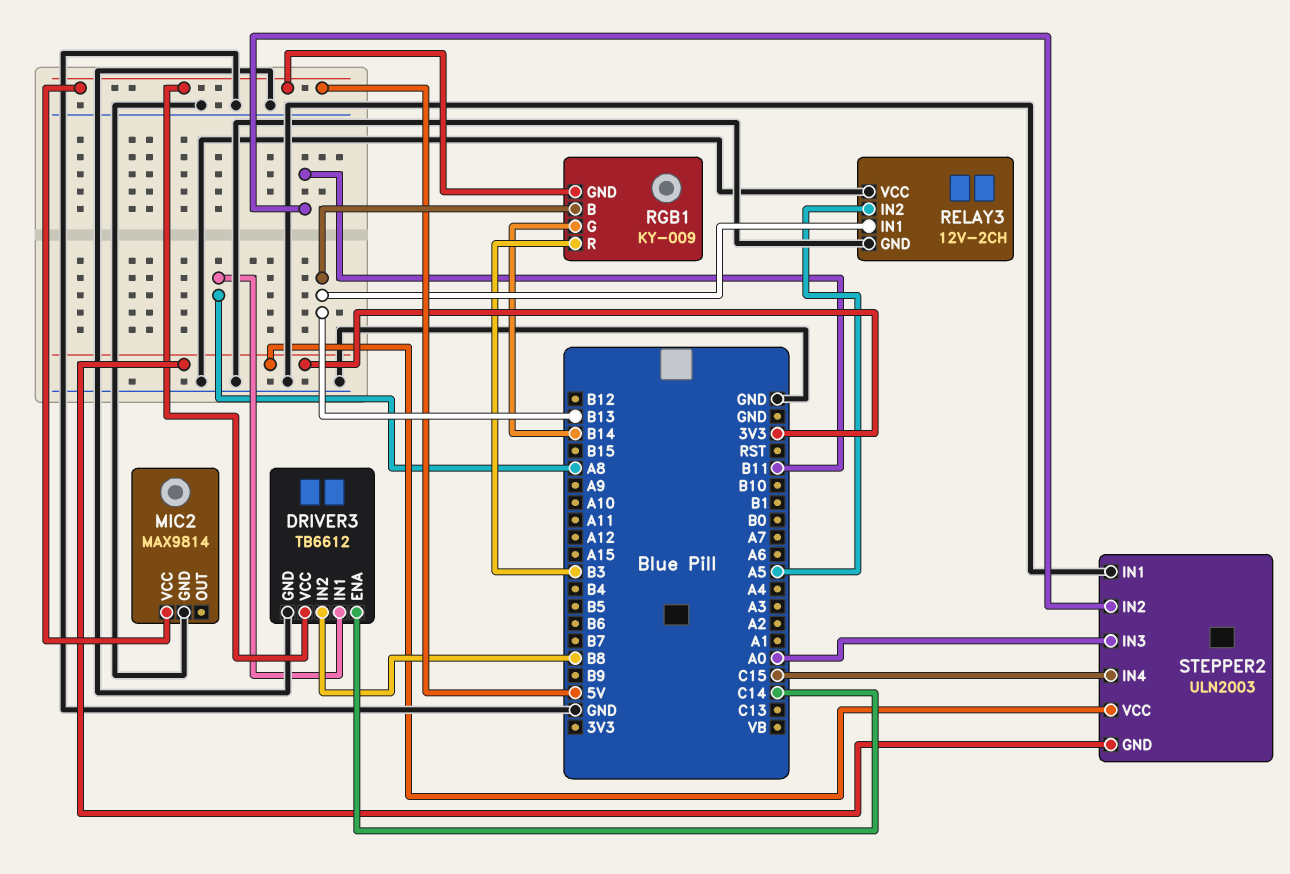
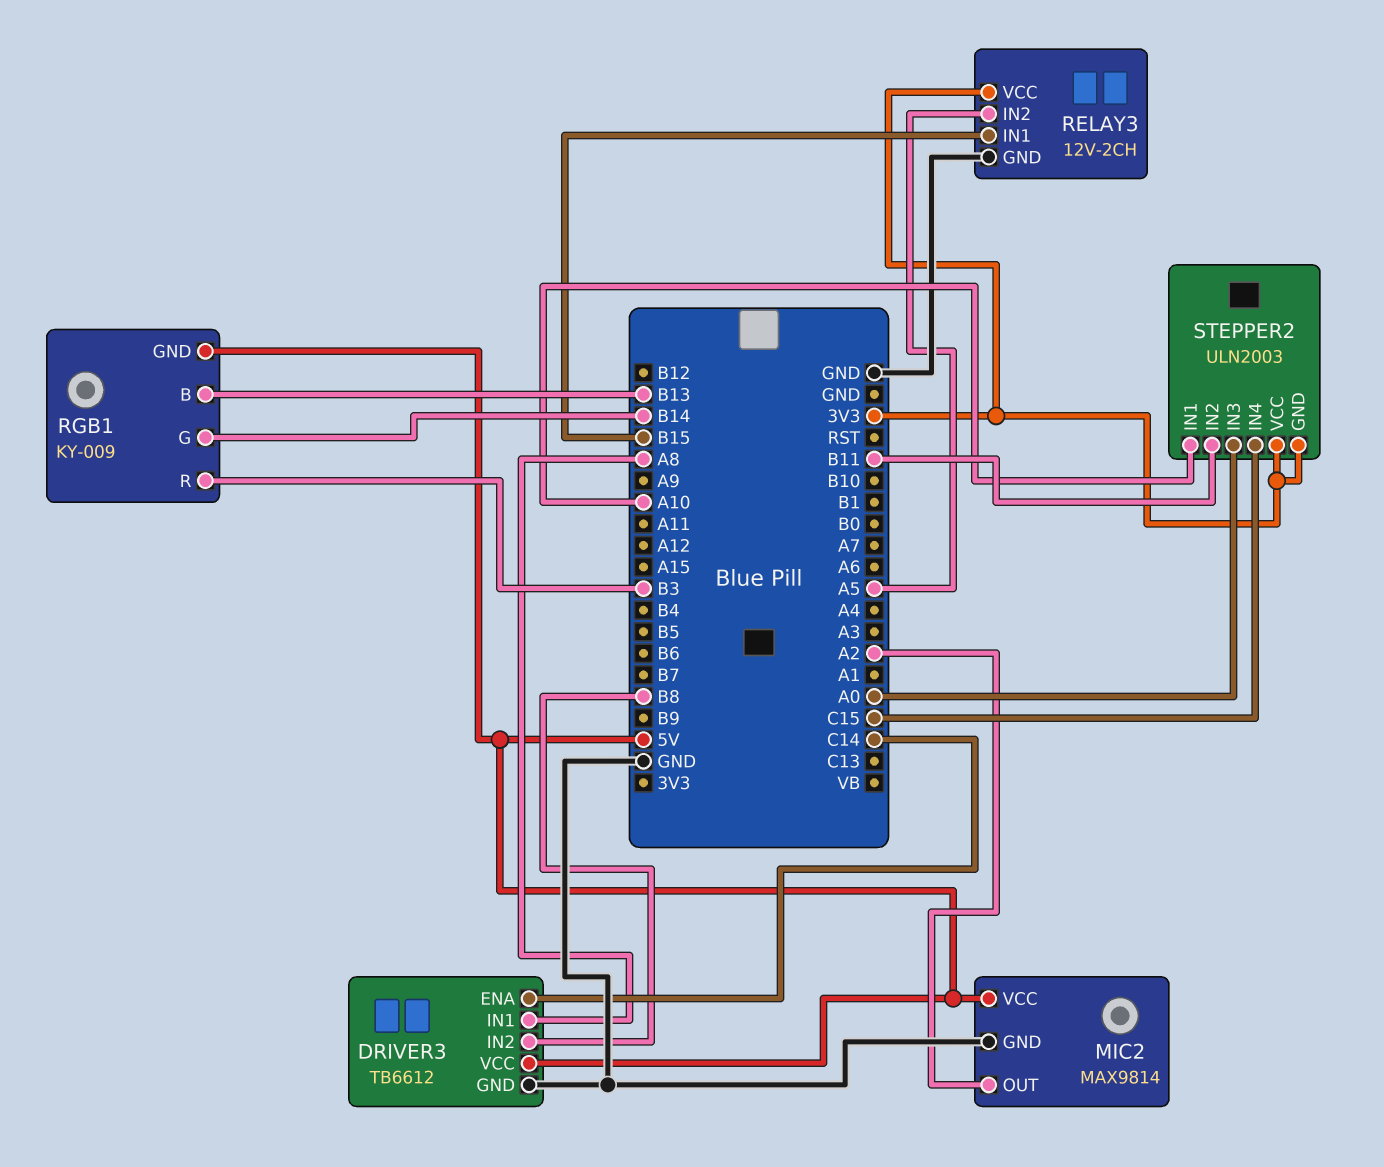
MIC2 pin OUT: none -> A2
RELAY3 pin IN1: B13 -> B15
RELAY3 pin VCC: GND -> 3V3
STEPPER2 pin IN1: GND -> A10

